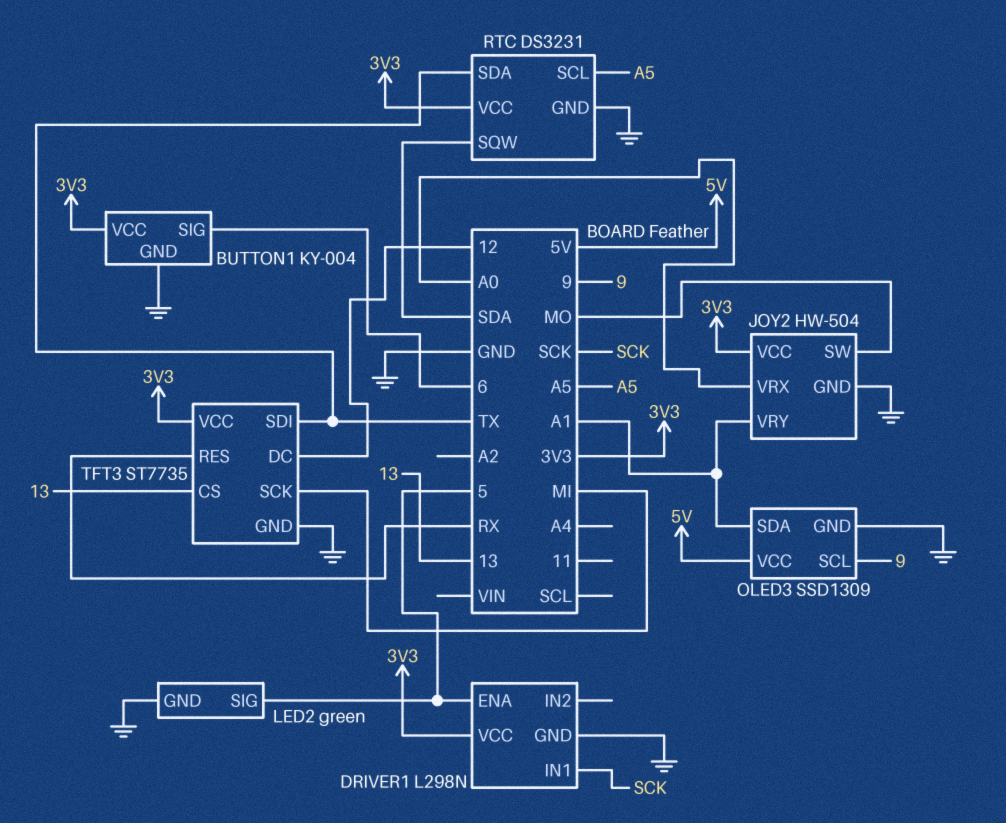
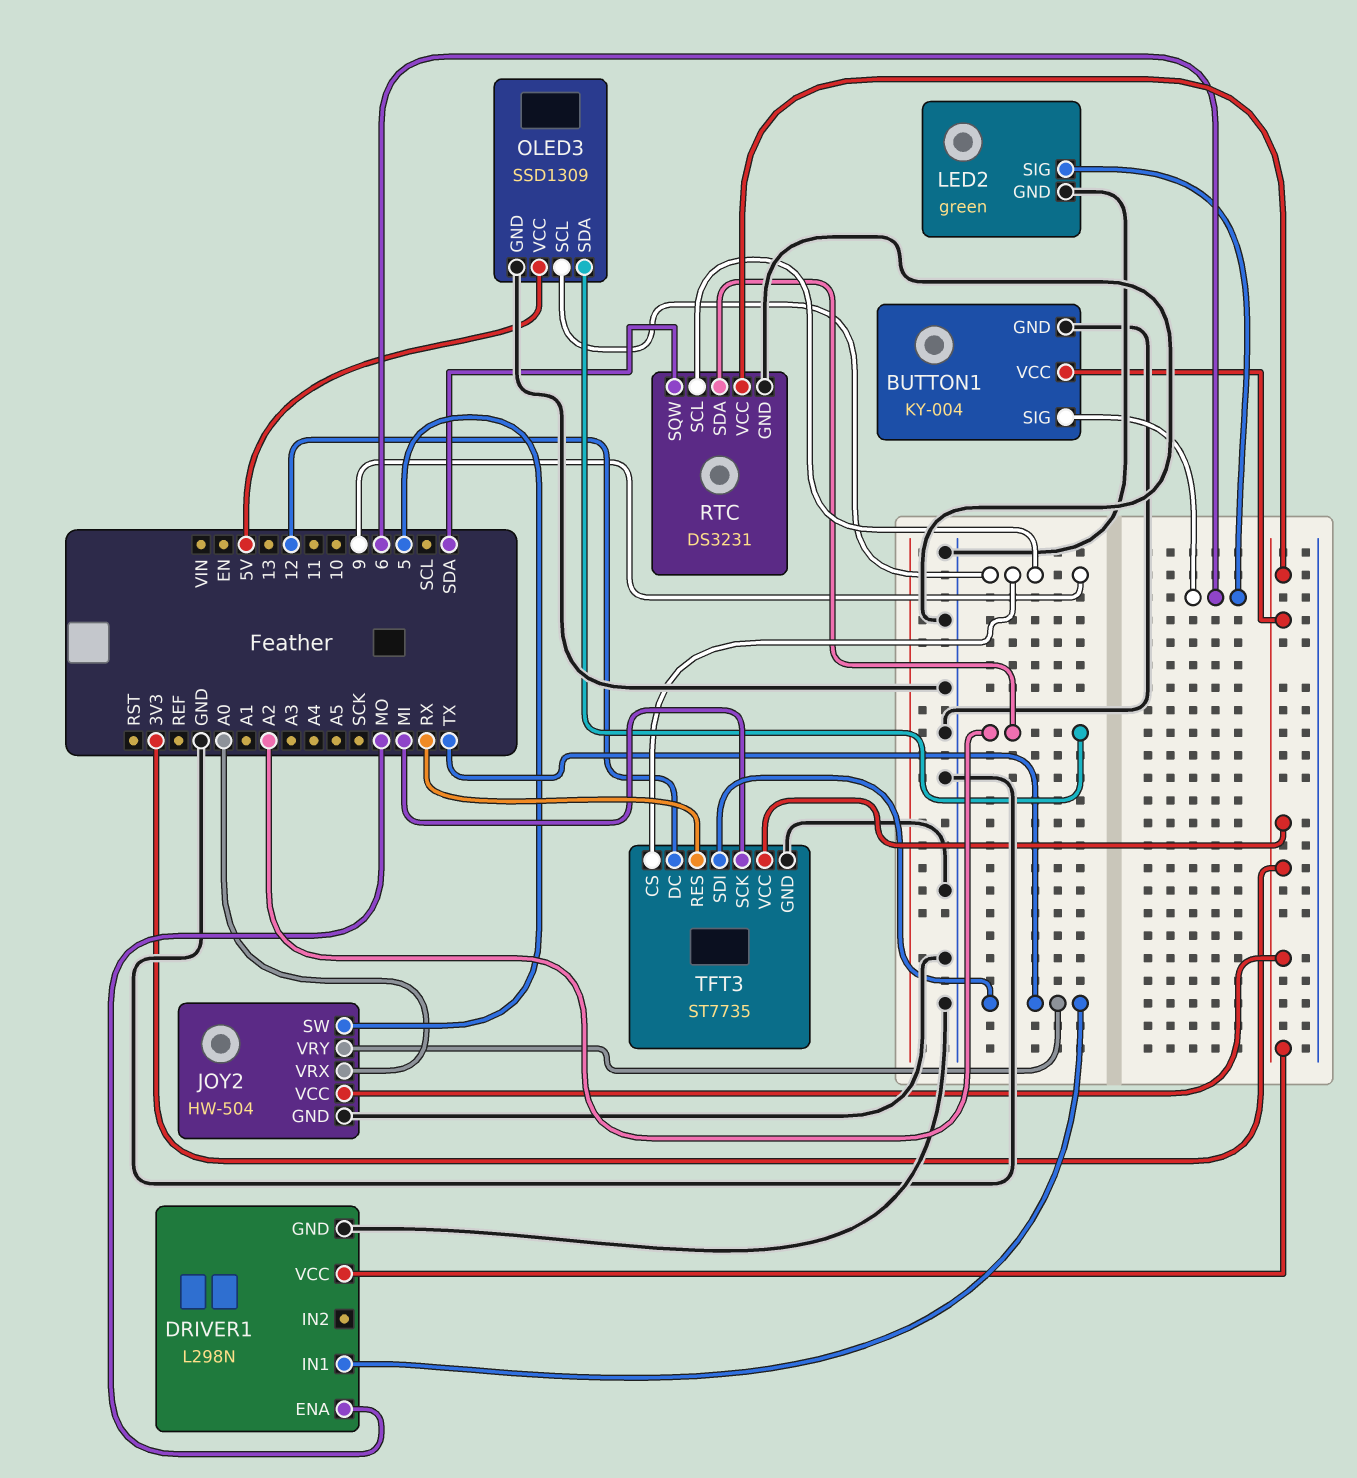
DRIVER1 pin ENA: 5 -> MO
DRIVER1 pin IN1: SCK -> TX
JOY2 pin SW: MO -> 5
JOY2 pin VRY: A1 -> TX
LED2 pin SIG: 5 -> 6
OLED3 pin SDA: A1 -> A2
RTC pin SCL: A5 -> 9
RTC pin SDA: TX -> A2
TFT3 pin CS: 13 -> 9

